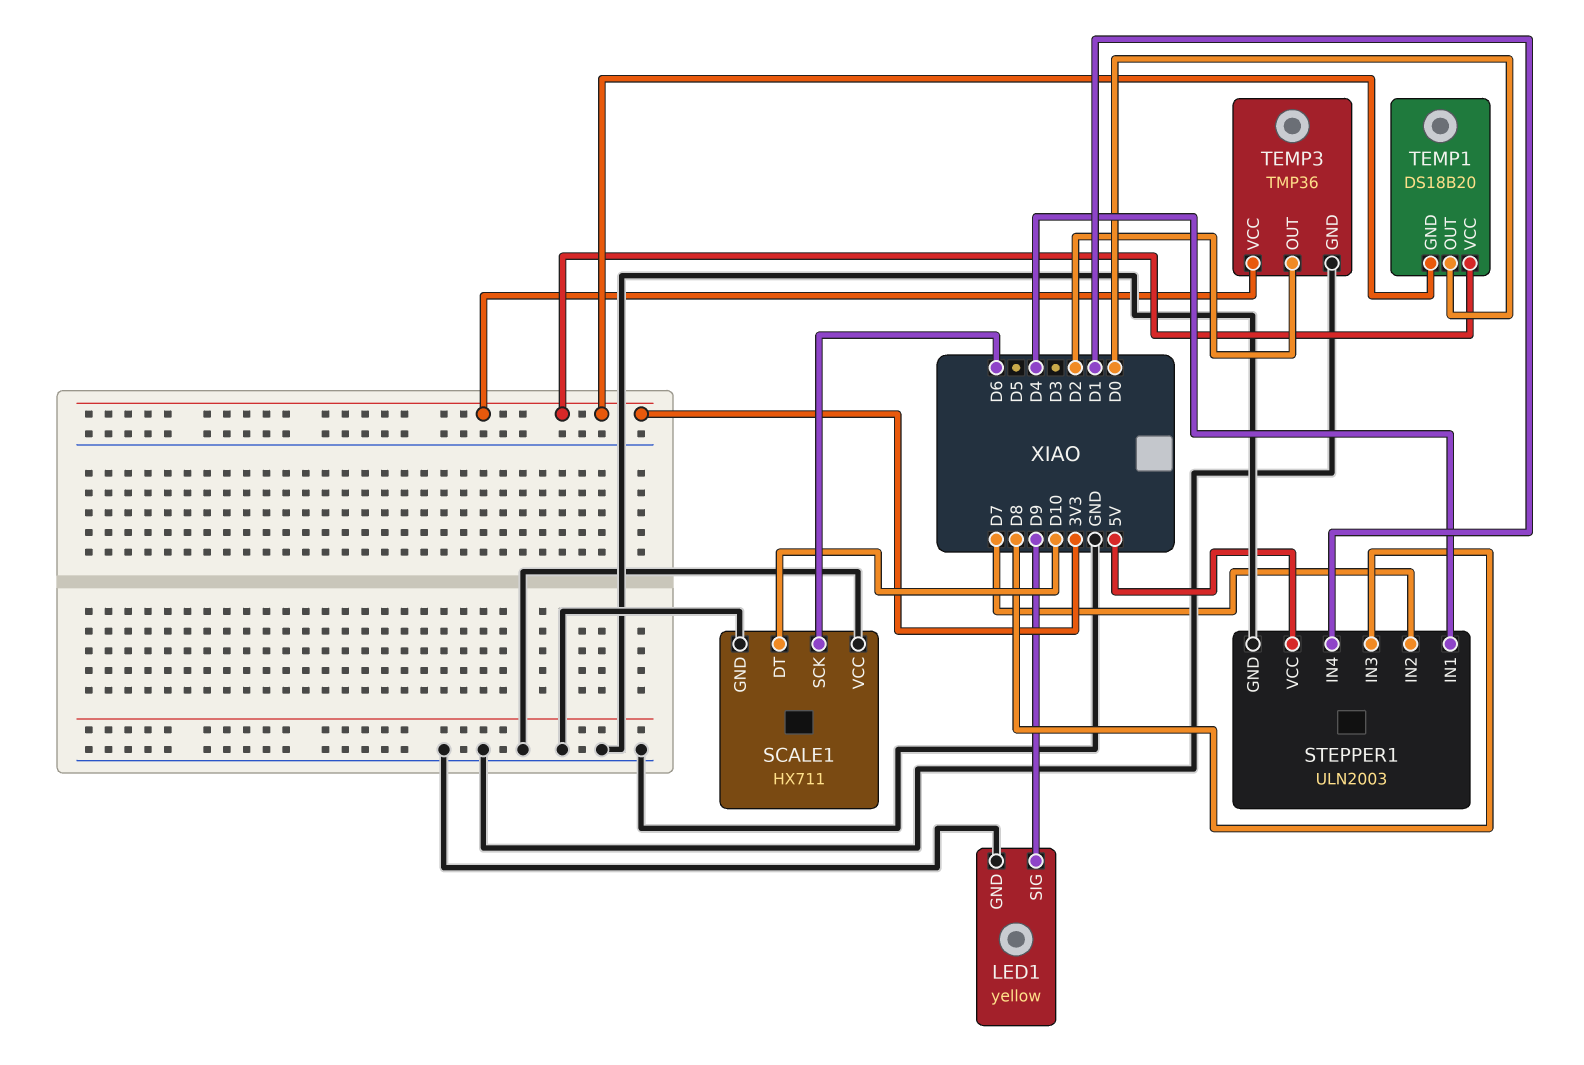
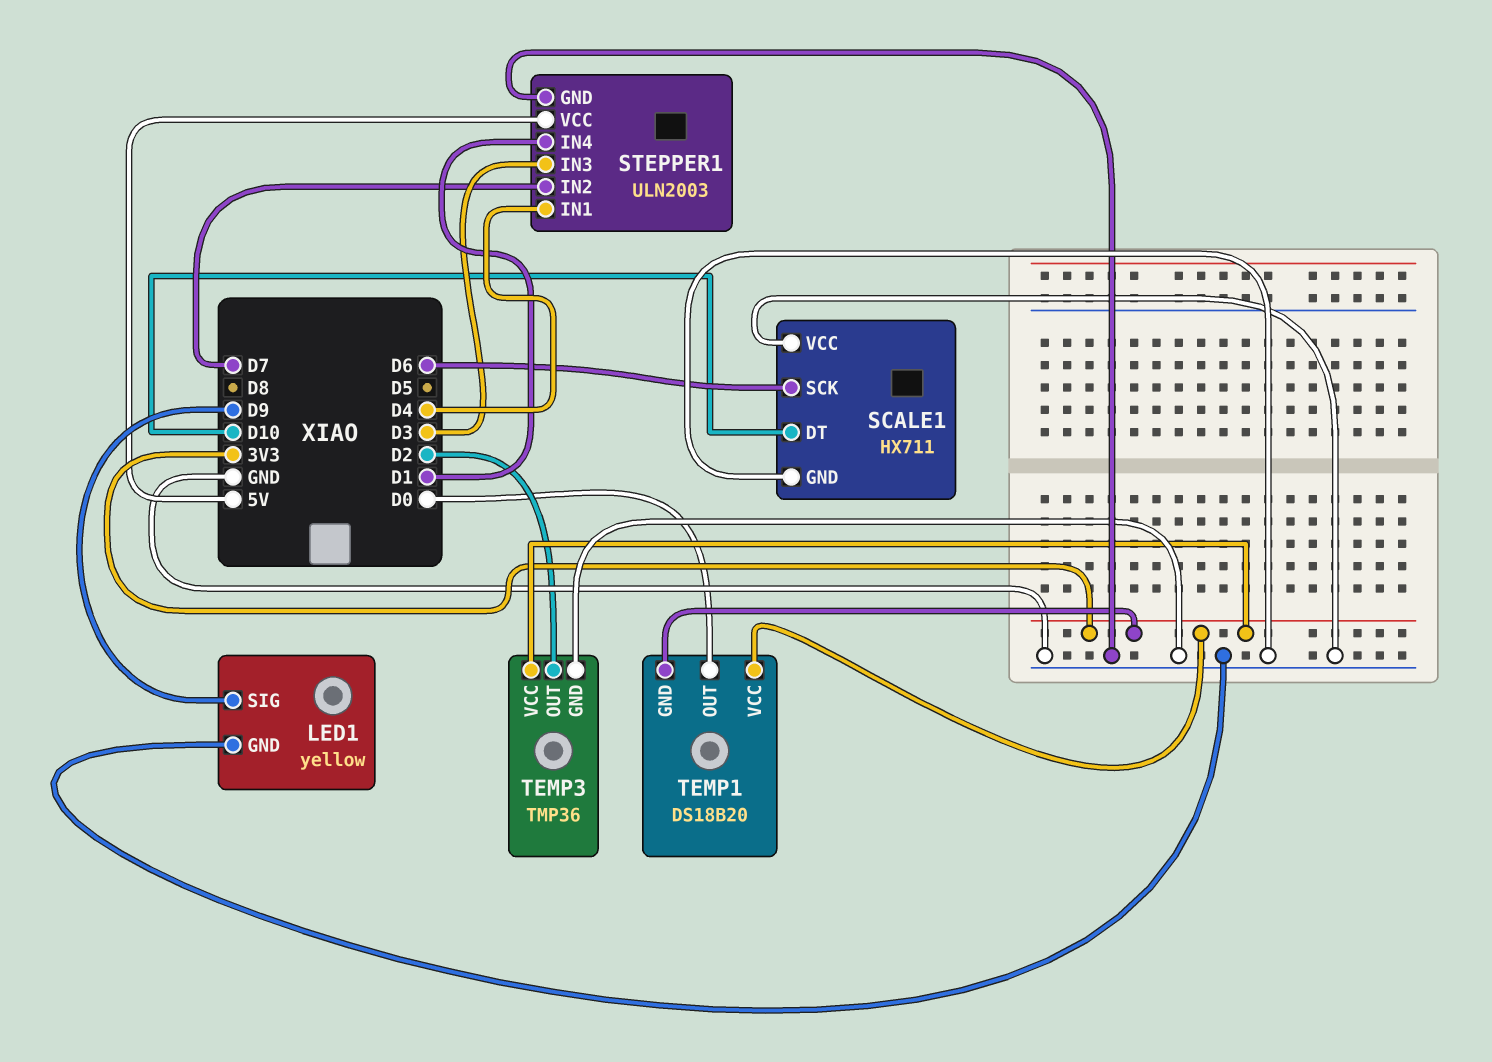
STEPPER1 pin IN3: D8 -> D3

